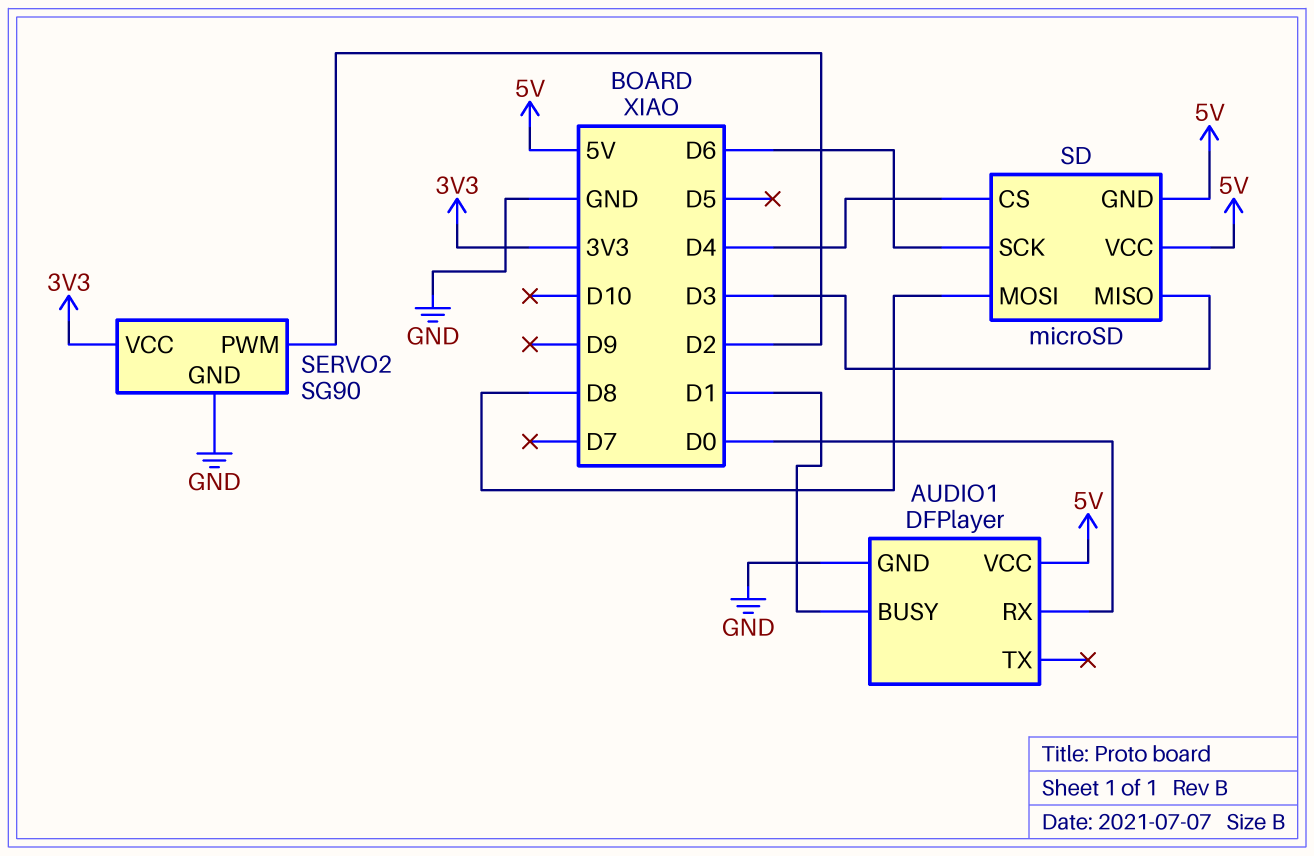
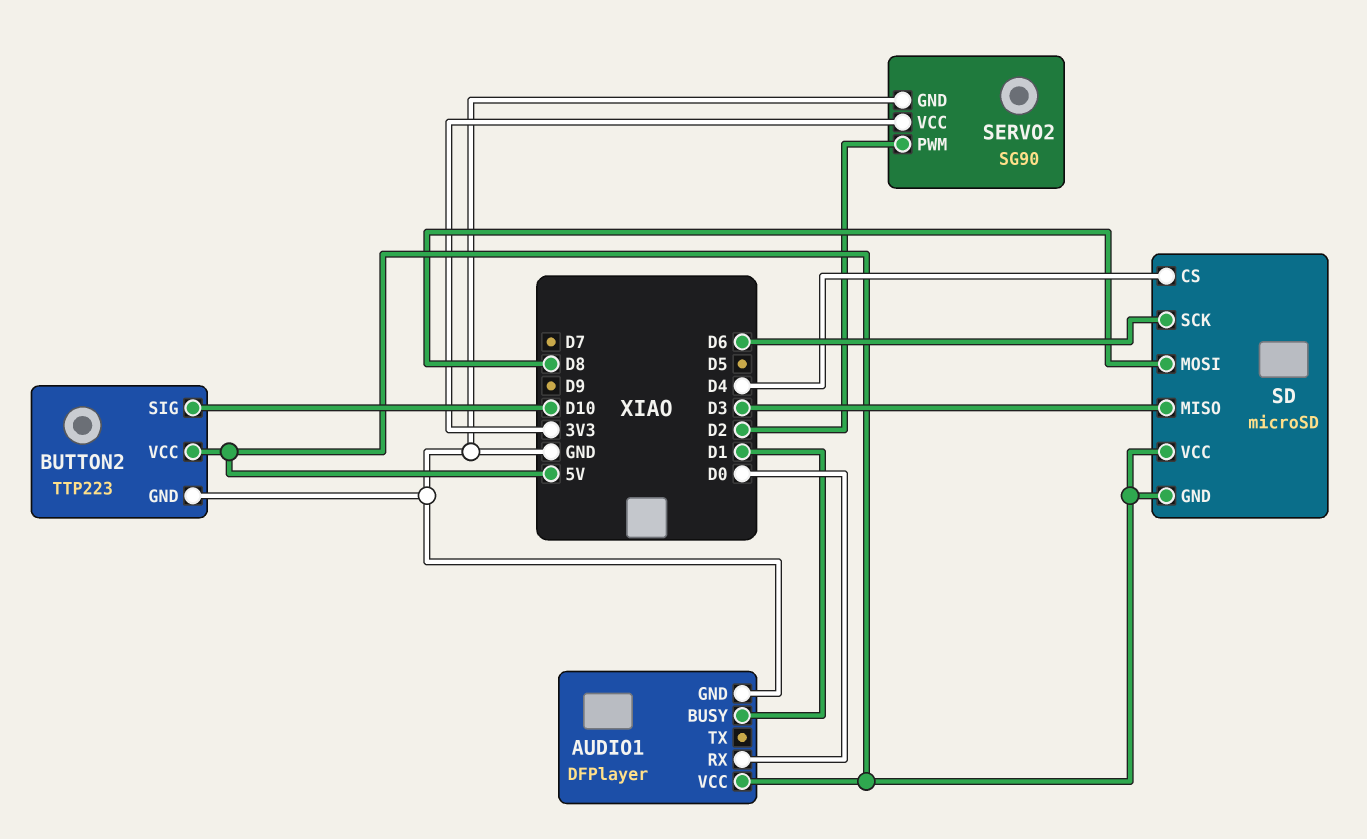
BUTTON2: none -> TTP223
BUTTON2 pin GND: none -> GND
BUTTON2 pin SIG: none -> D10
BUTTON2 pin VCC: none -> 5V

